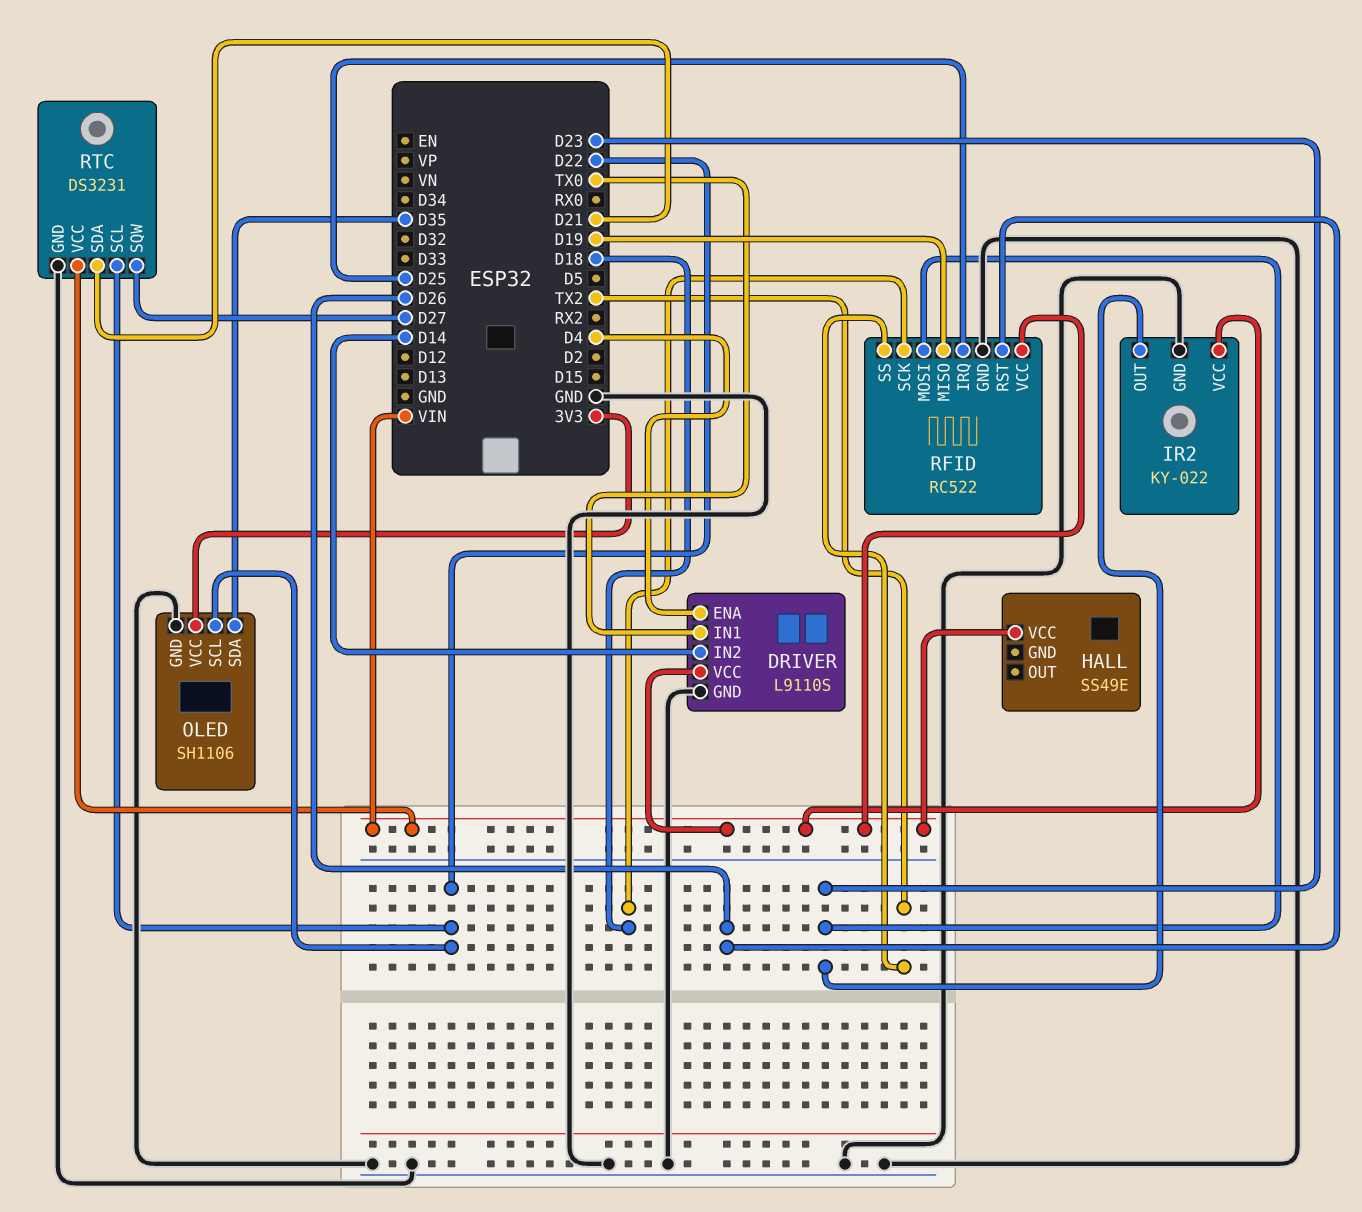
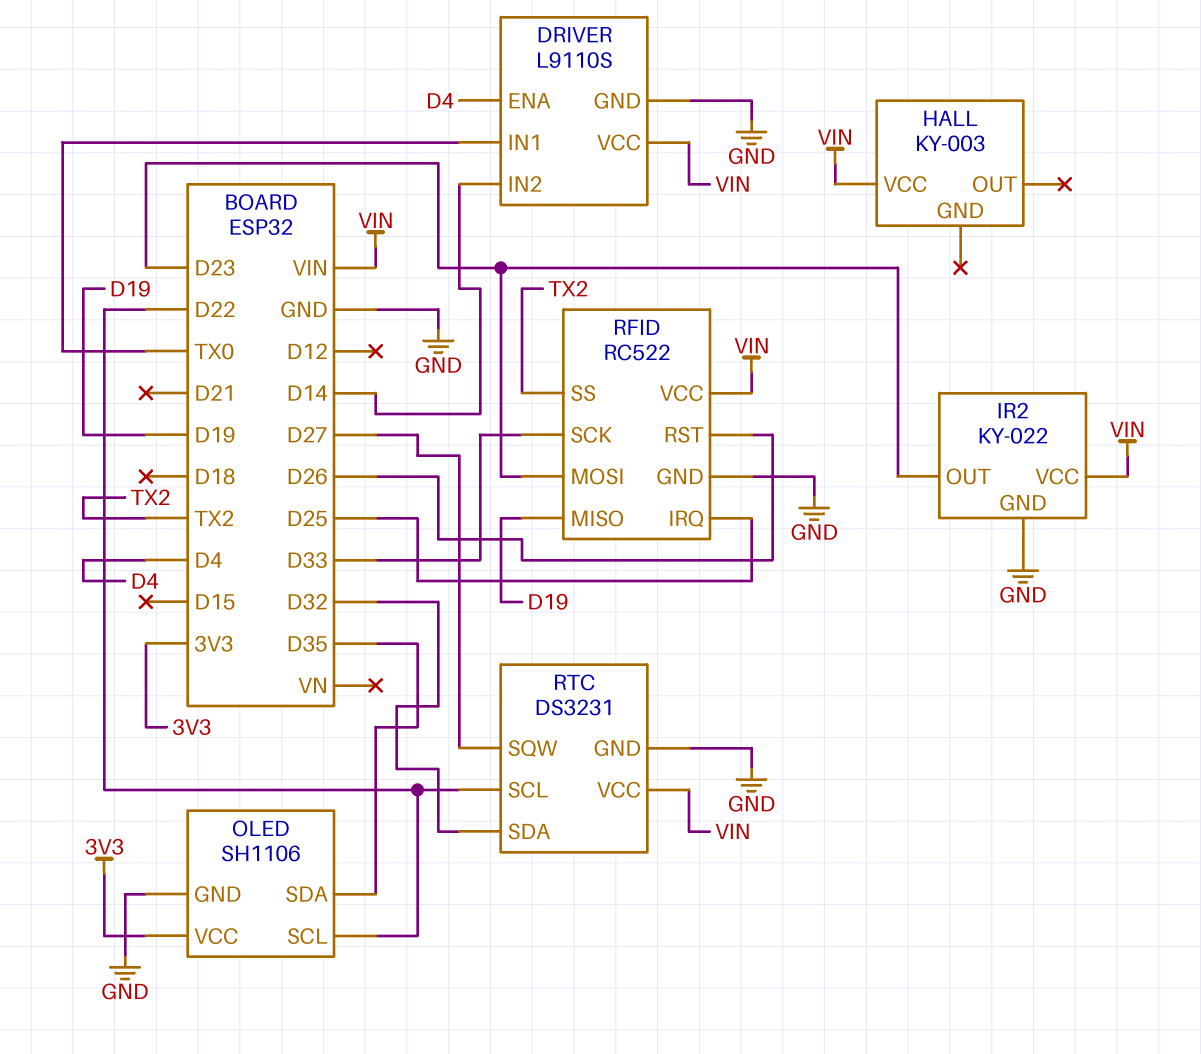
HALL: SS49E -> KY-003
RFID pin SCK: D18 -> D33
RTC pin SDA: D21 -> D32

